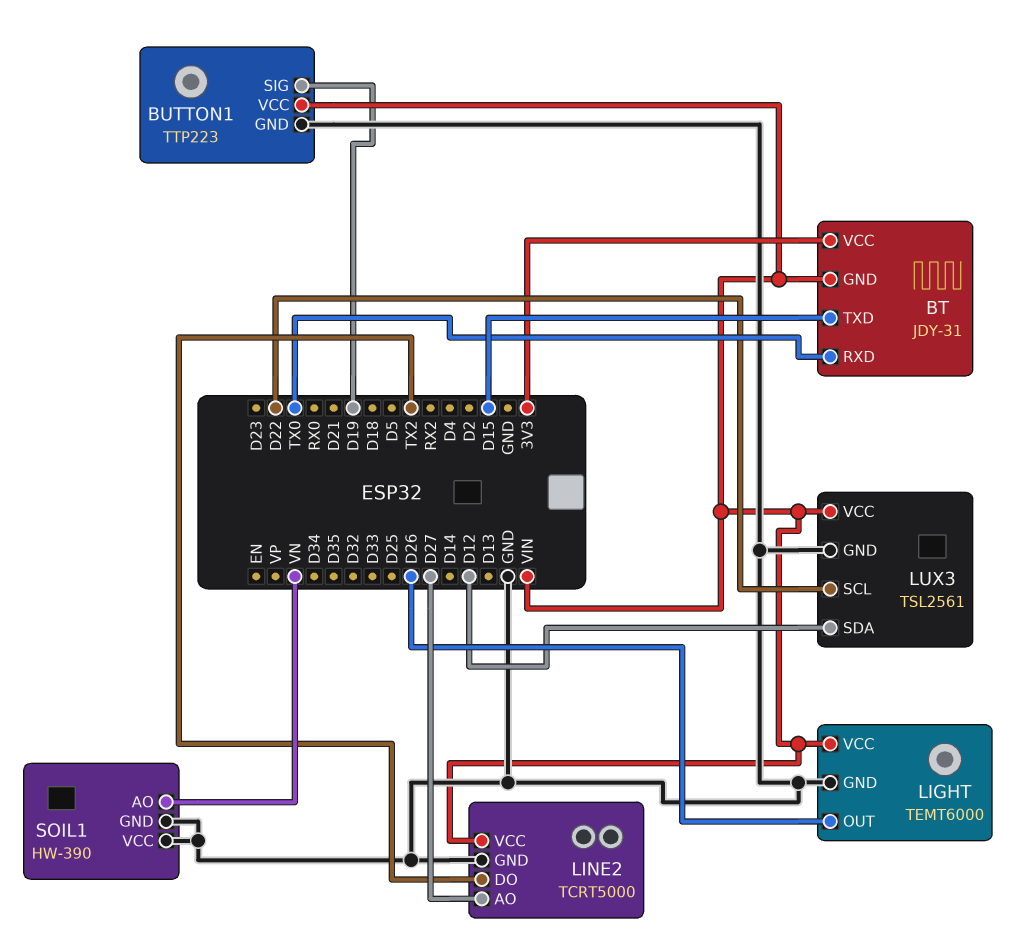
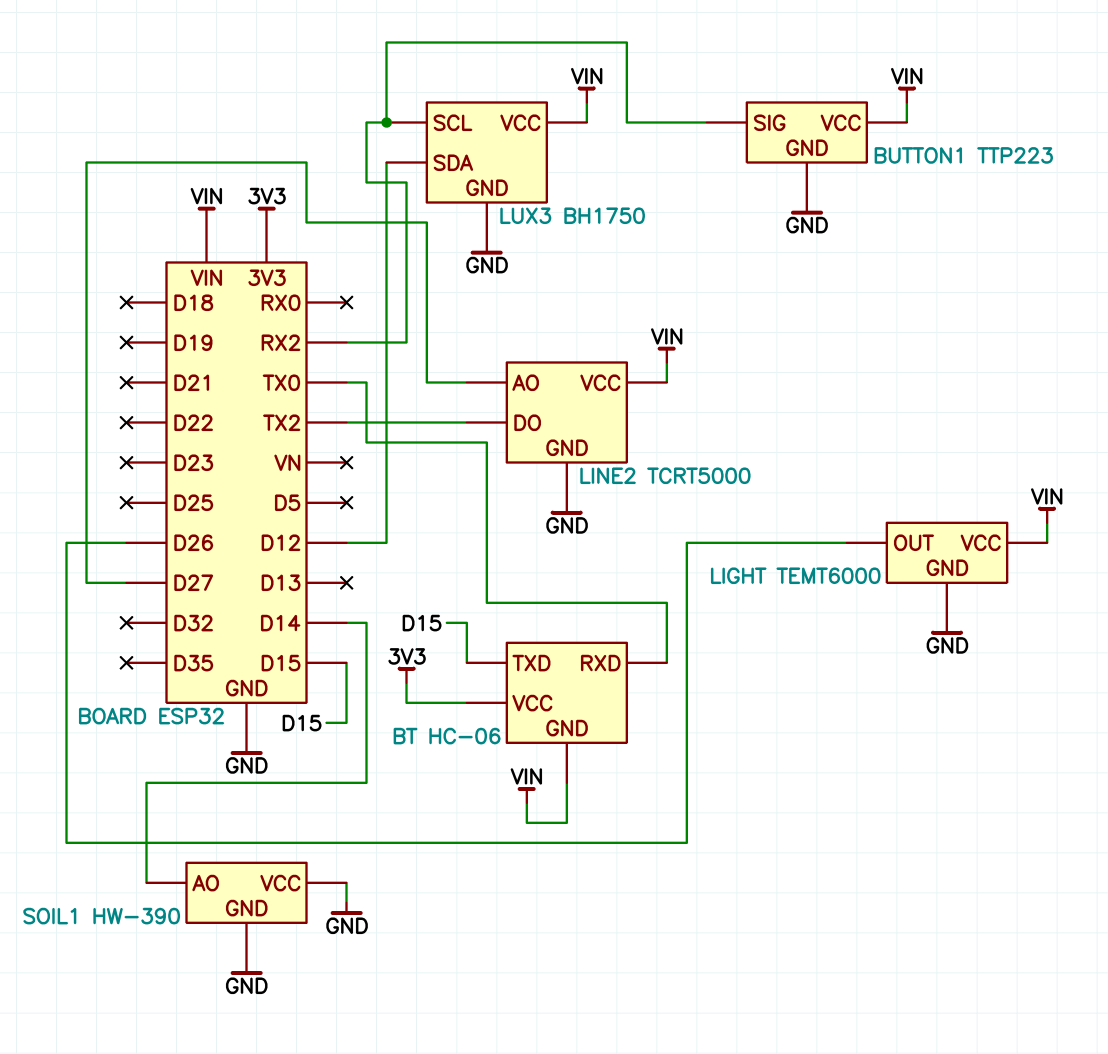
BT: JDY-31 -> HC-06
BUTTON1 pin SIG: D19 -> RX2
LUX3: TSL2561 -> BH1750
LUX3 pin SCL: D22 -> RX2
SOIL1 pin AO: VN -> D14

